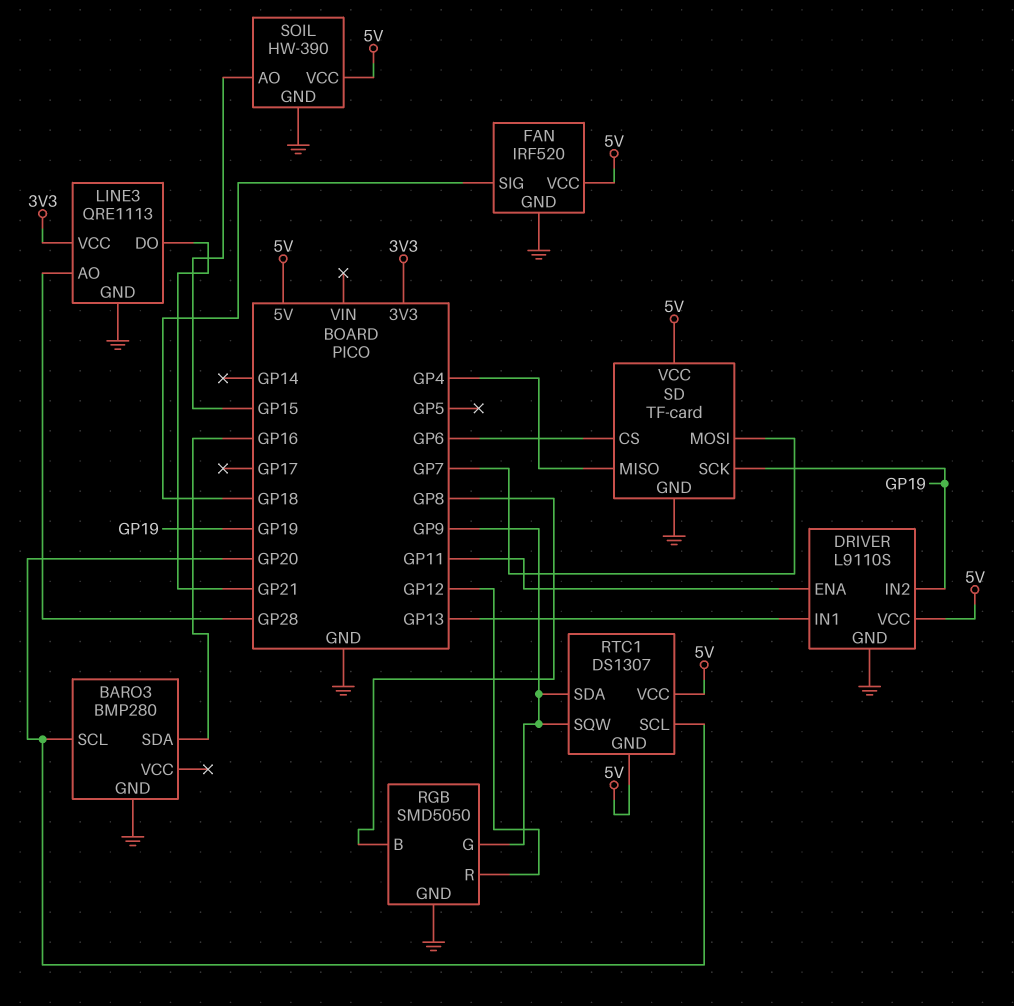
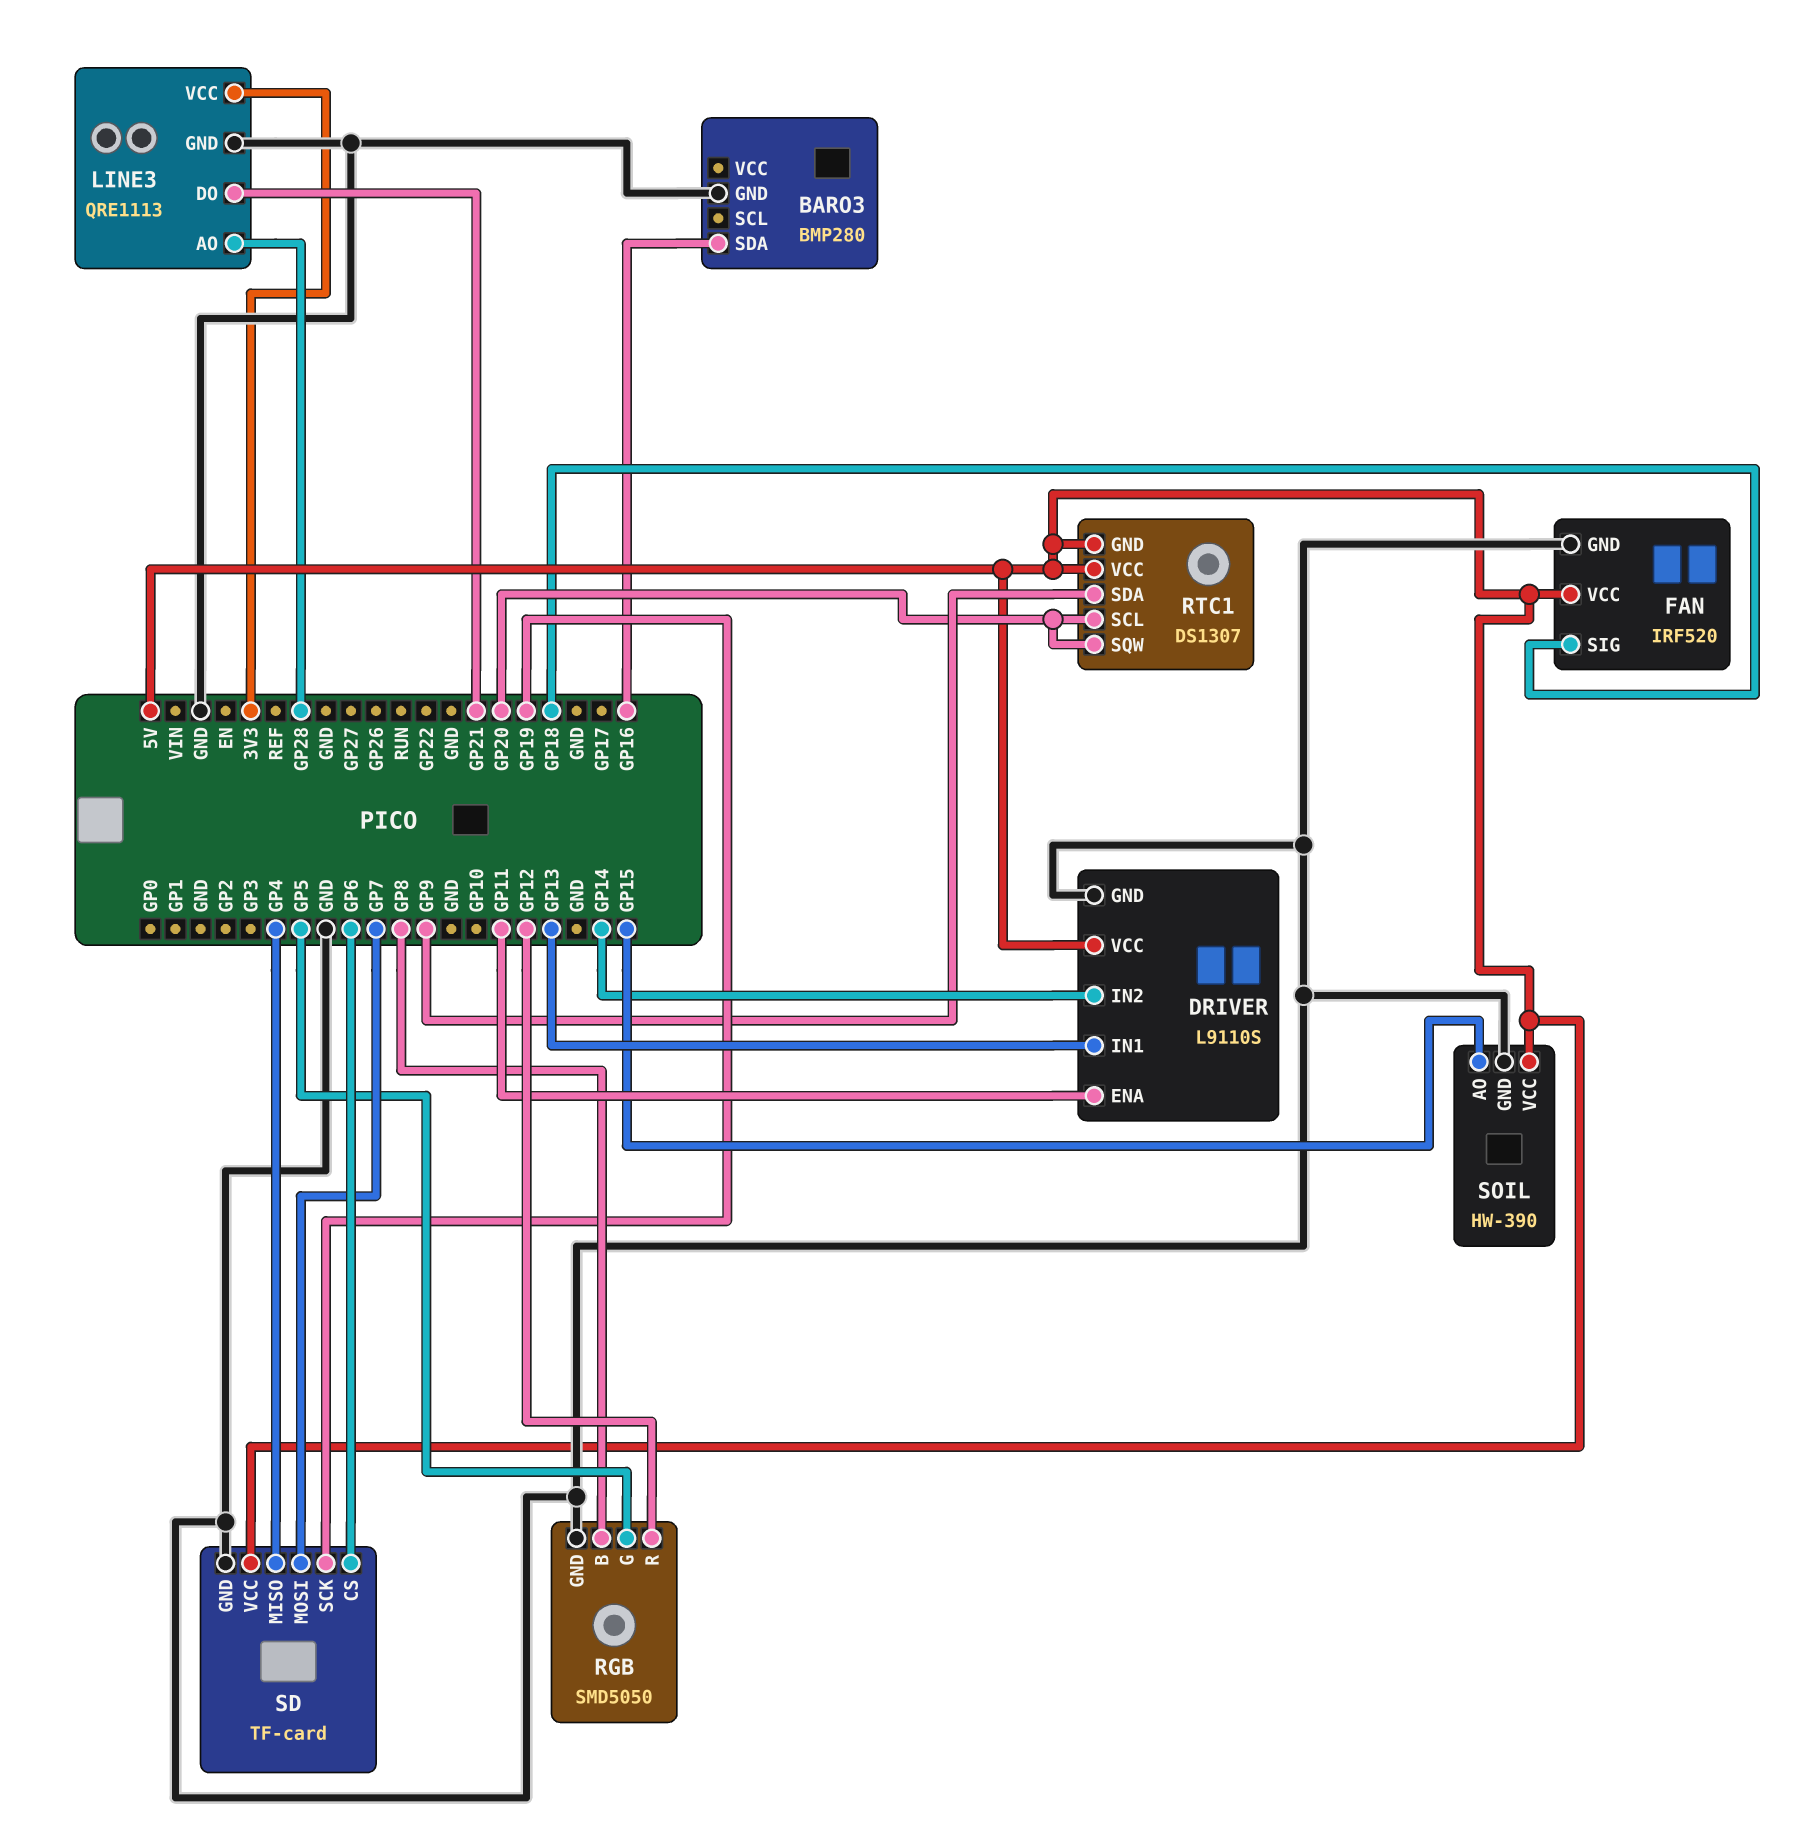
BARO3 pin SCL: GP20 -> none
DRIVER pin IN2: GP19 -> GP14
RGB pin G: GP9 -> GP5
RTC1 pin SQW: GP9 -> GP20

